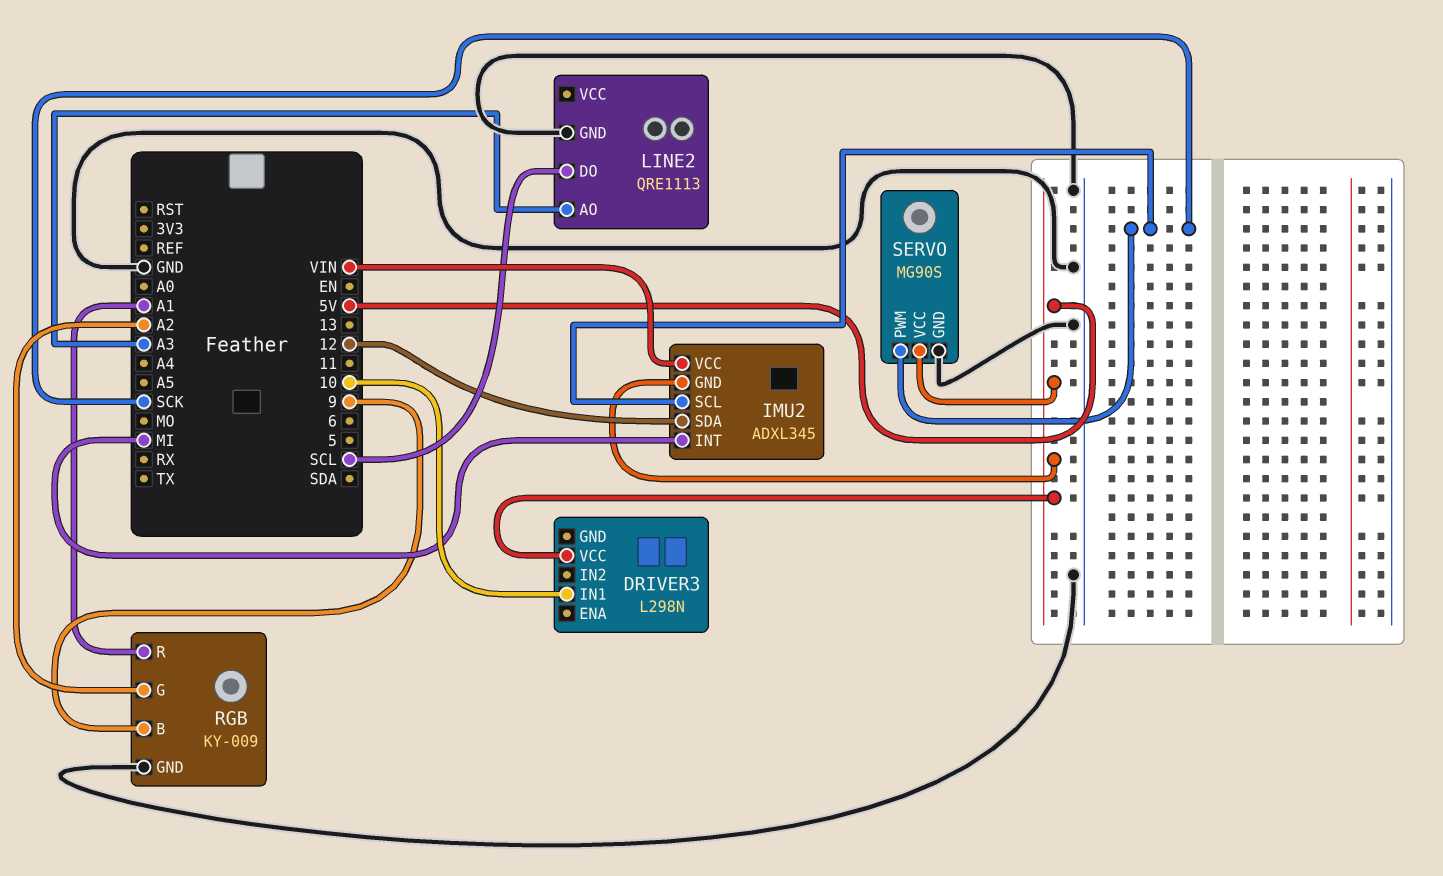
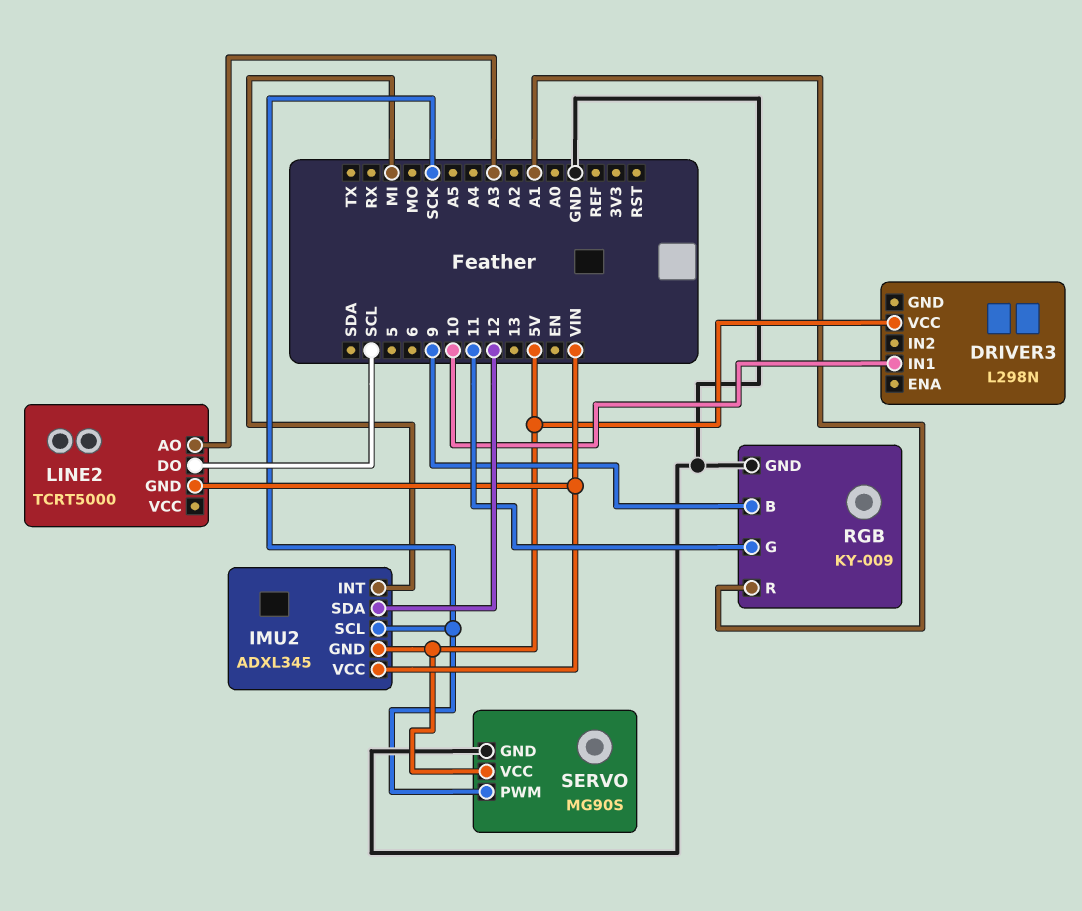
LINE2: QRE1113 -> TCRT5000
LINE2 pin GND: GND -> VIN
RGB pin G: A2 -> 11

